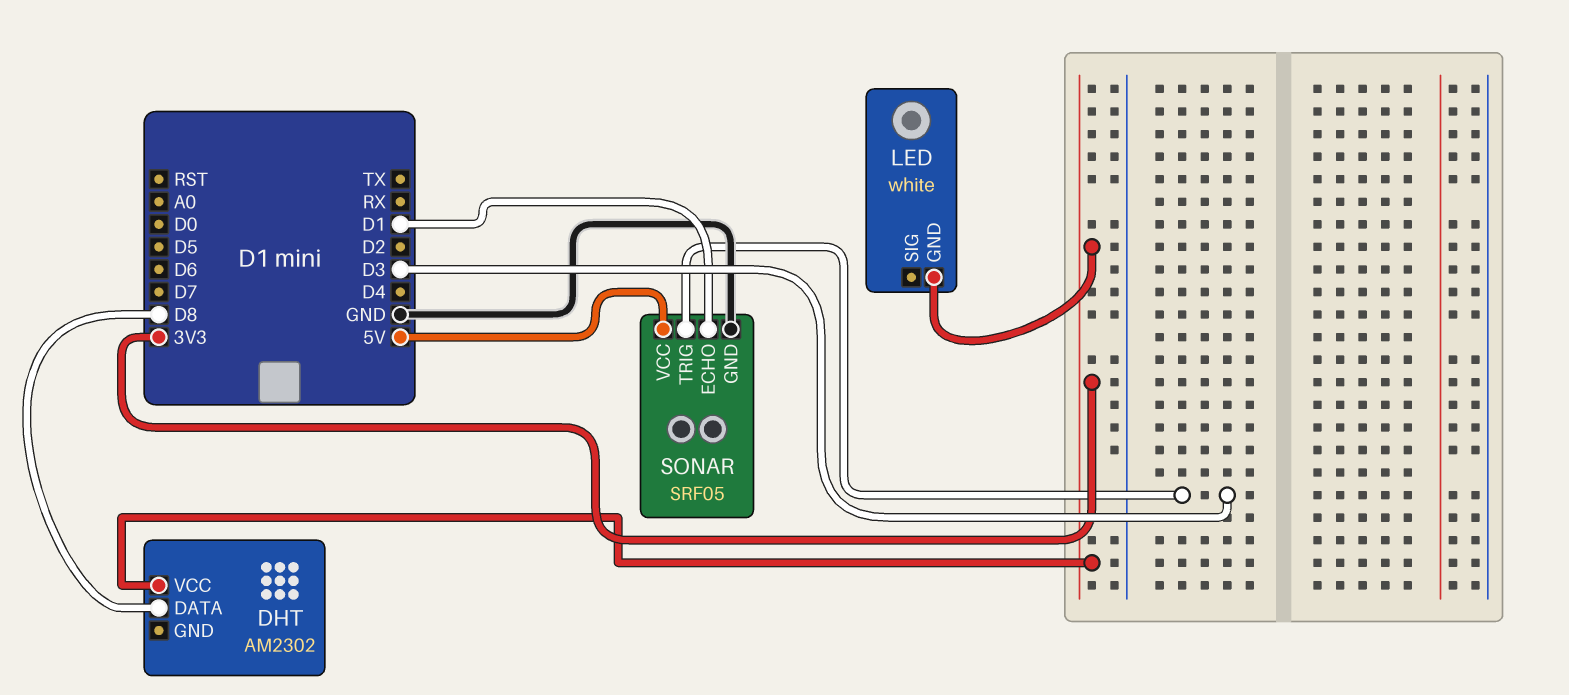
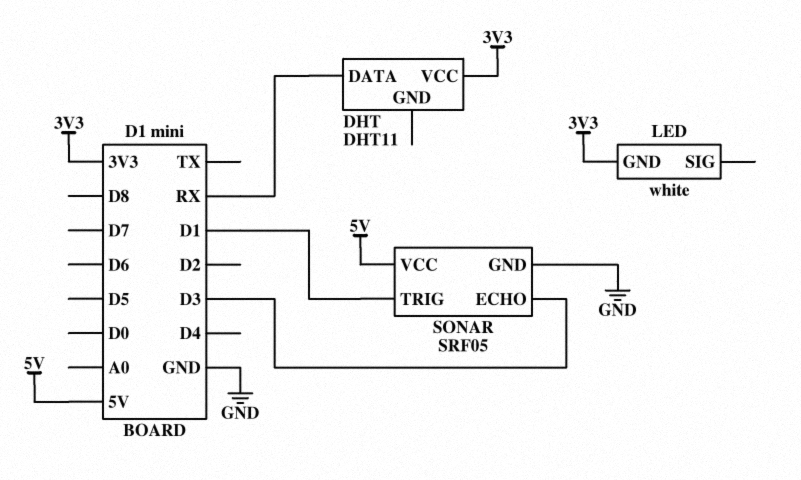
DHT: AM2302 -> DHT11
DHT pin DATA: D8 -> RX
SONAR pin ECHO: D1 -> D3
SONAR pin TRIG: D3 -> D1

